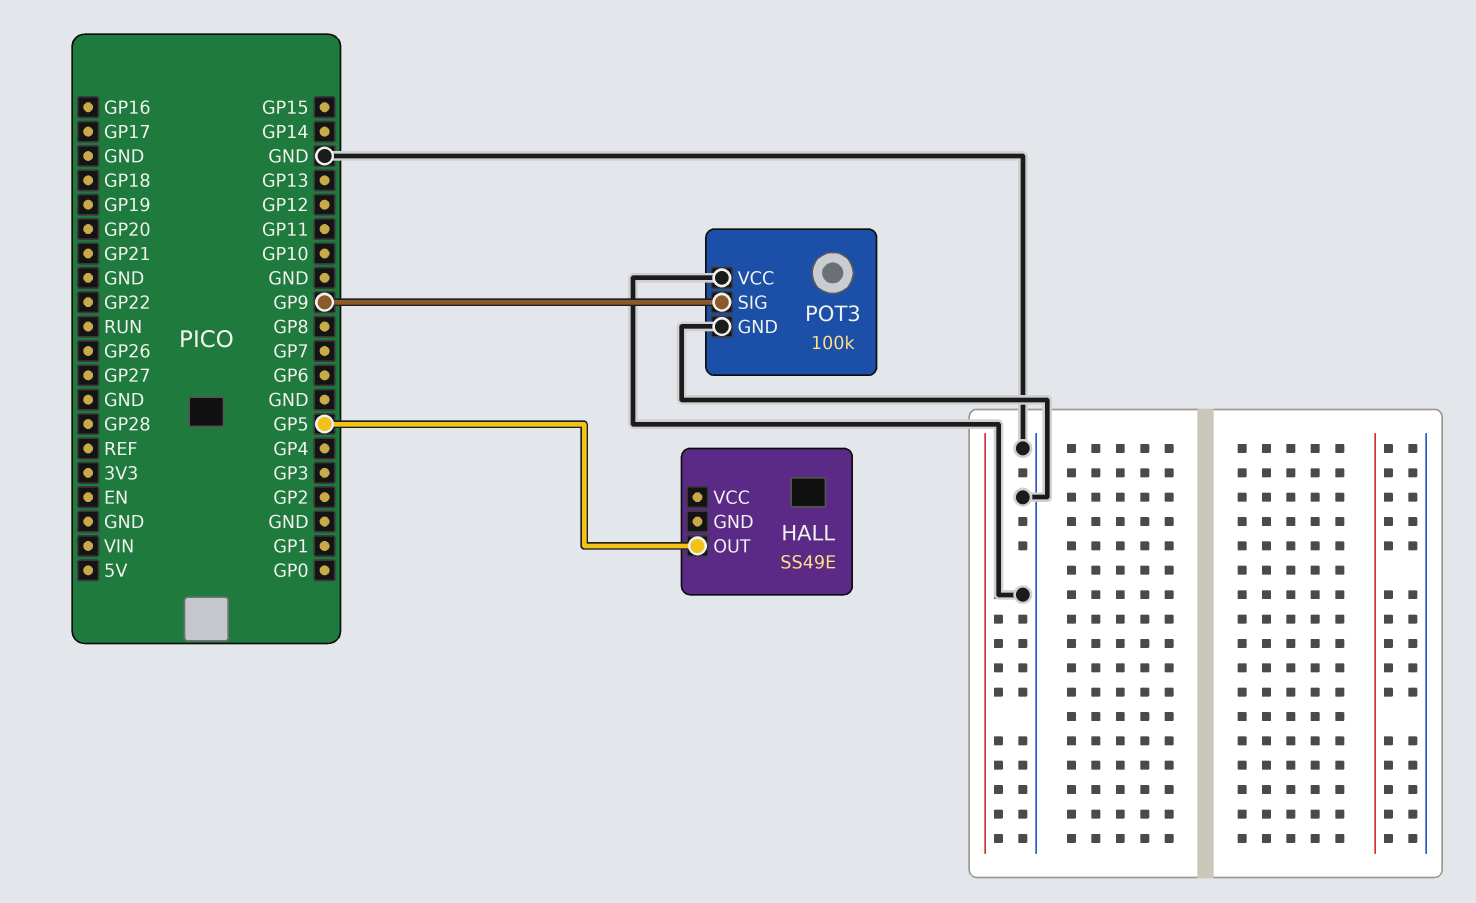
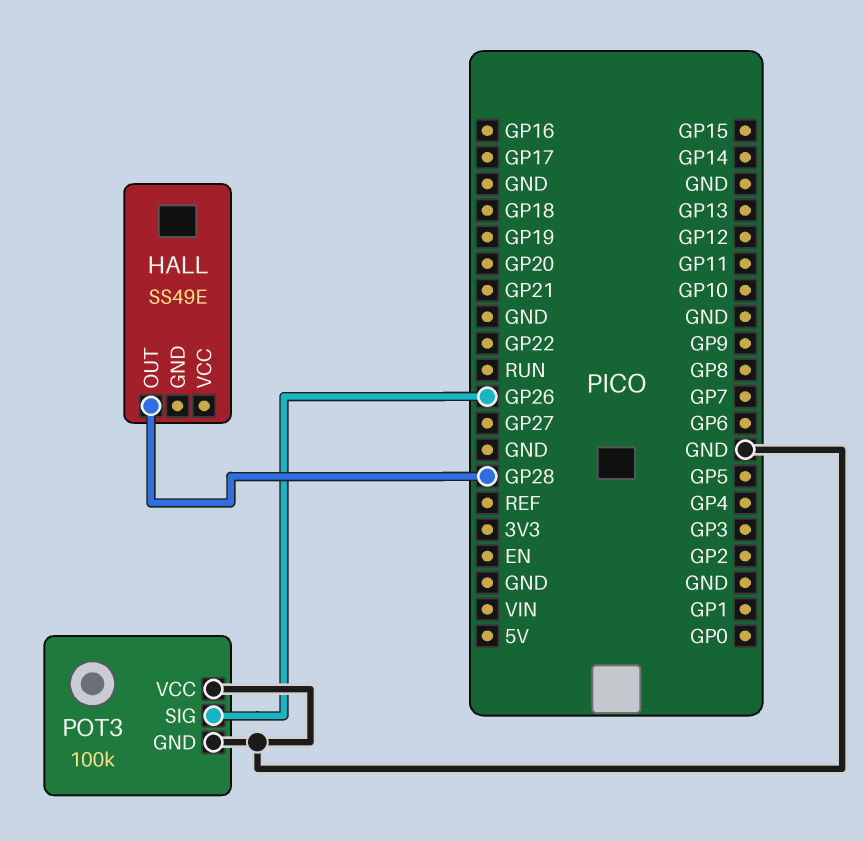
HALL pin OUT: GP5 -> GP28
POT3 pin SIG: GP9 -> GP26

